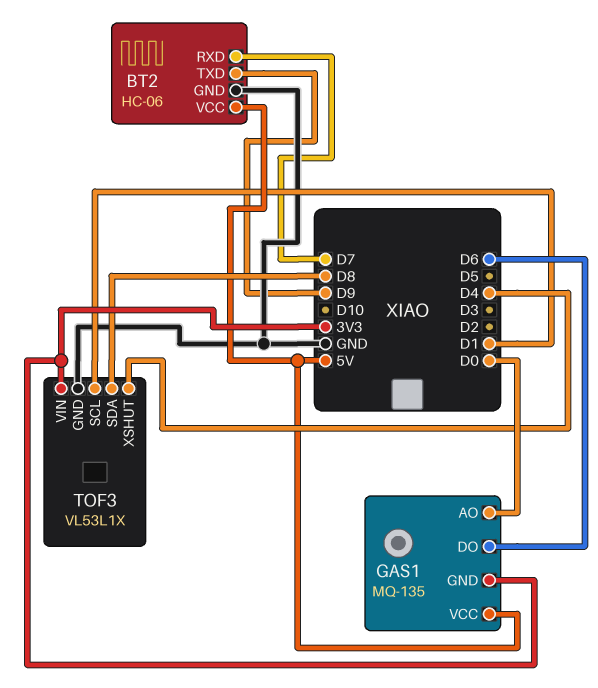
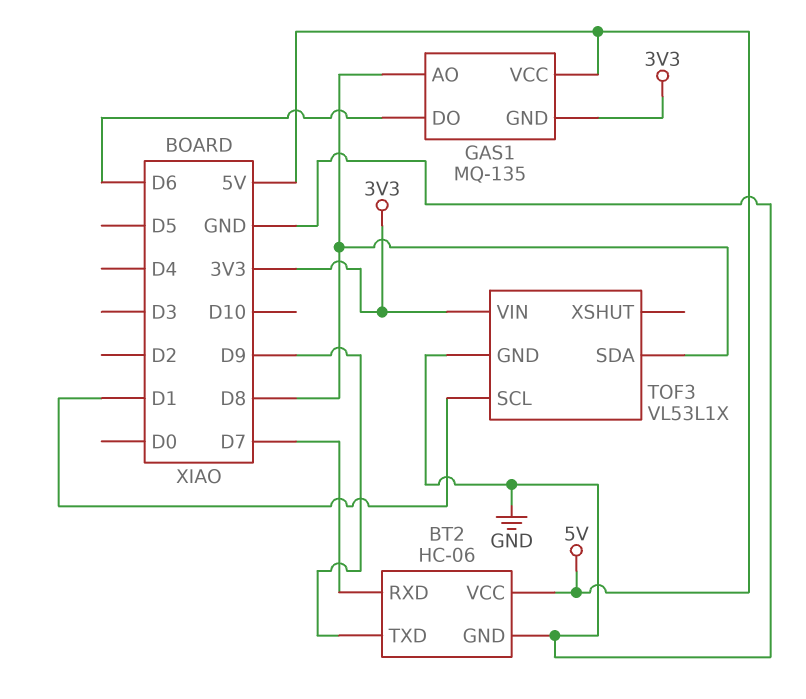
GAS1 pin AO: D0 -> D8
TOF3 pin XSHUT: D4 -> none

